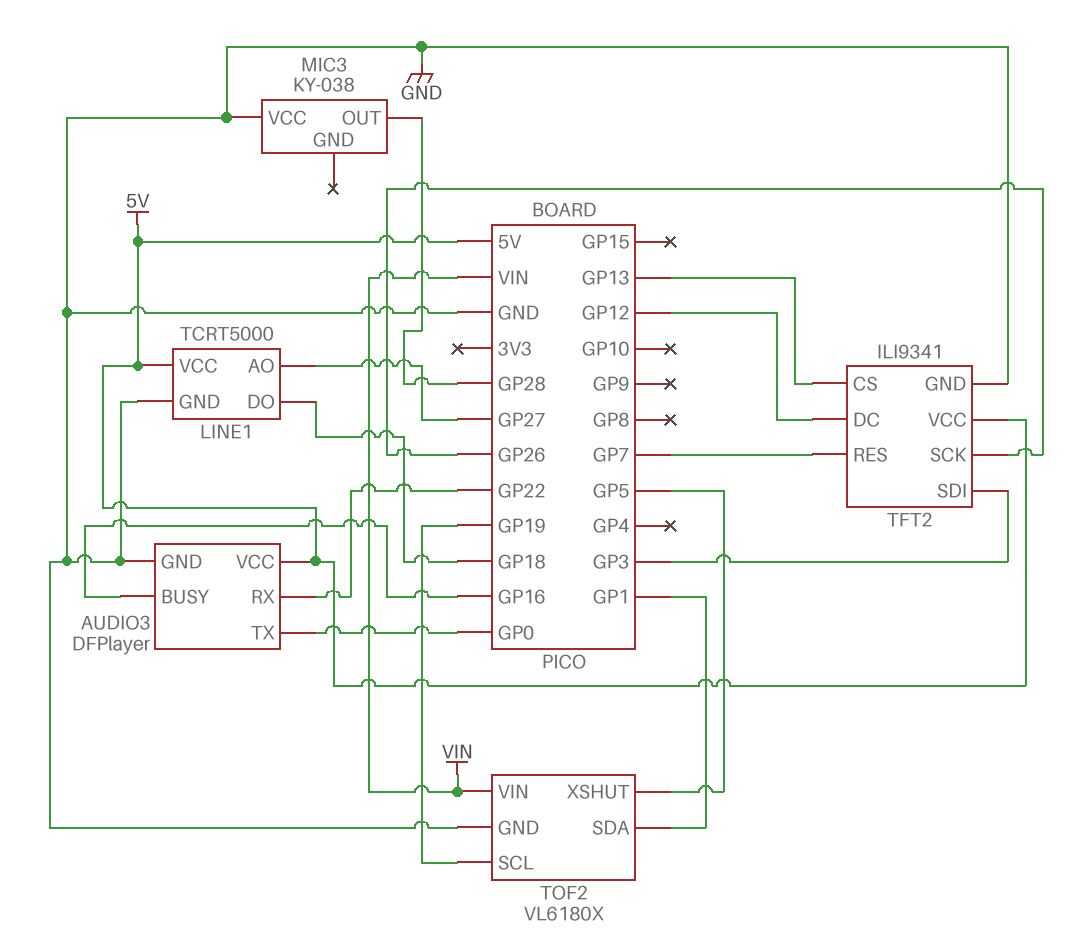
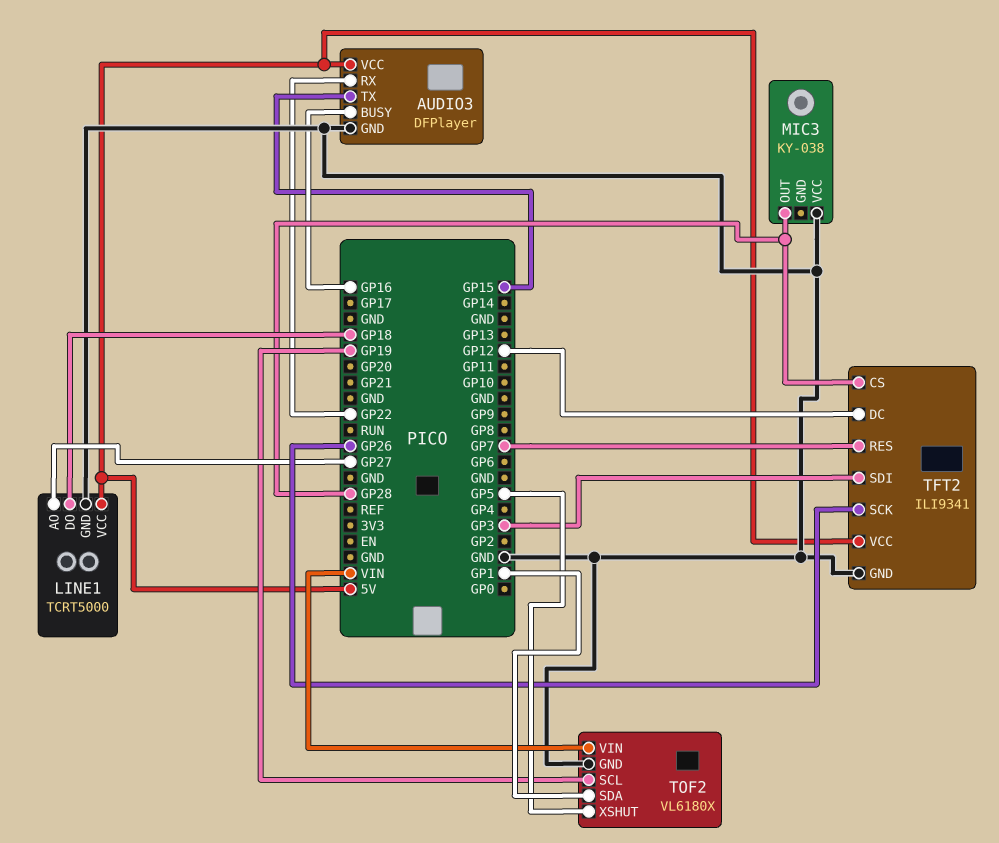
AUDIO3 pin TX: GP0 -> GP15
TFT2 pin CS: GP13 -> GP28

